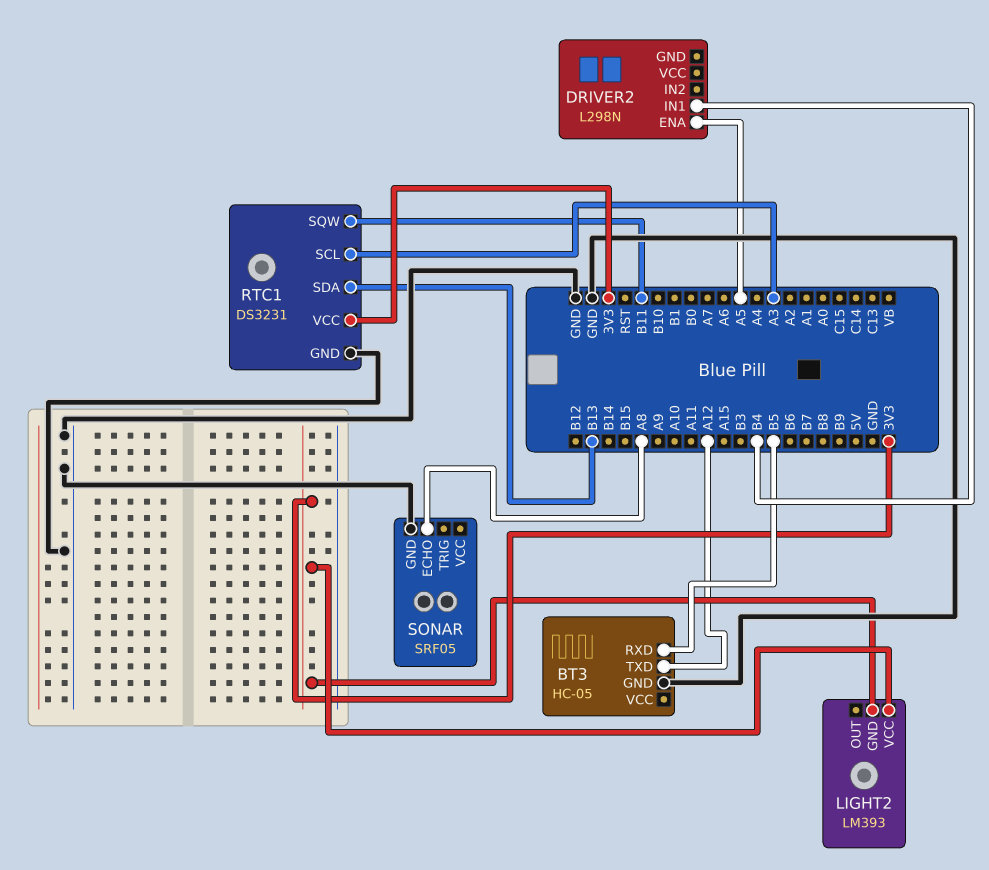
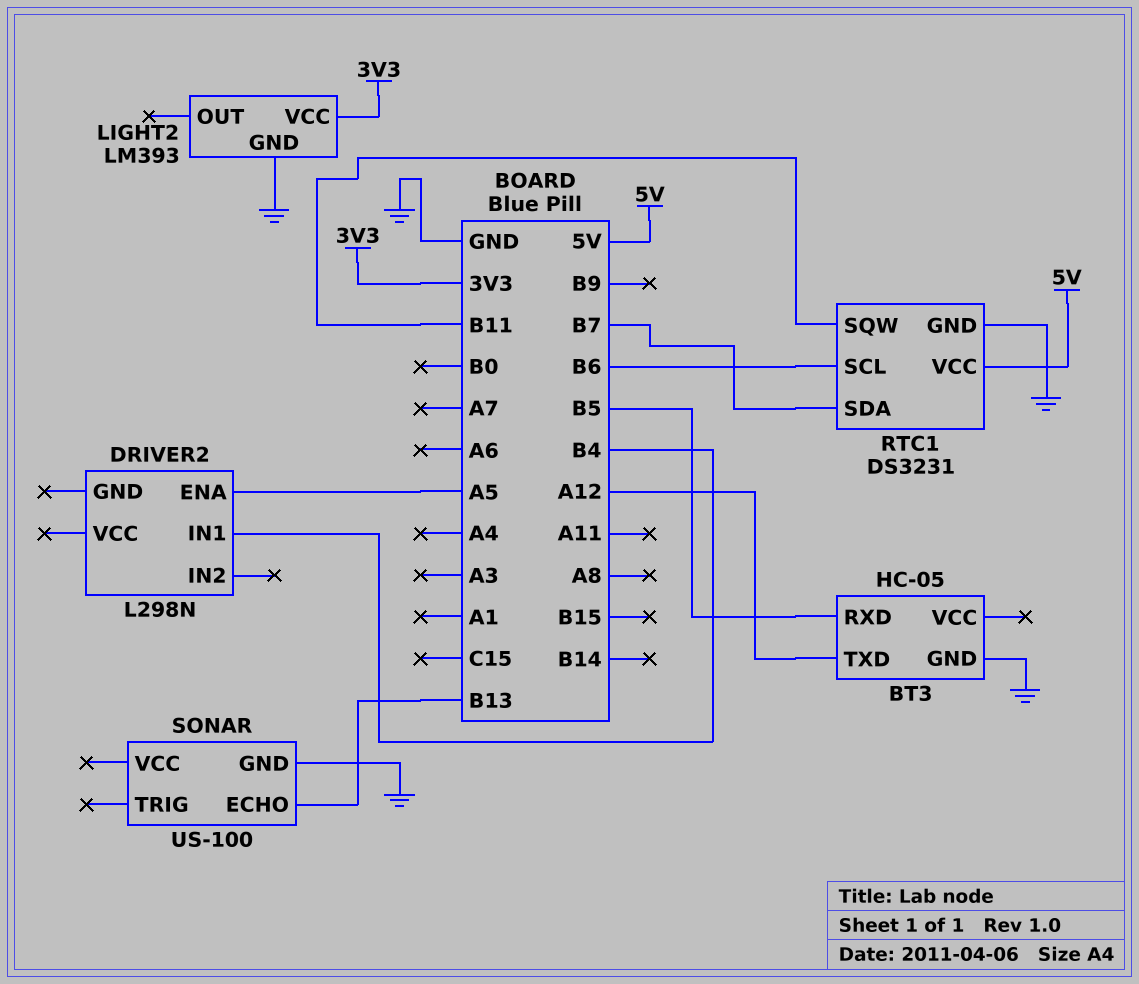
LIGHT2 pin GND: 3V3 -> GND
RTC1 pin SCL: A3 -> B6
RTC1 pin SDA: B13 -> B7
RTC1 pin VCC: 3V3 -> 5V
SONAR: SRF05 -> US-100
SONAR pin ECHO: A8 -> B13

